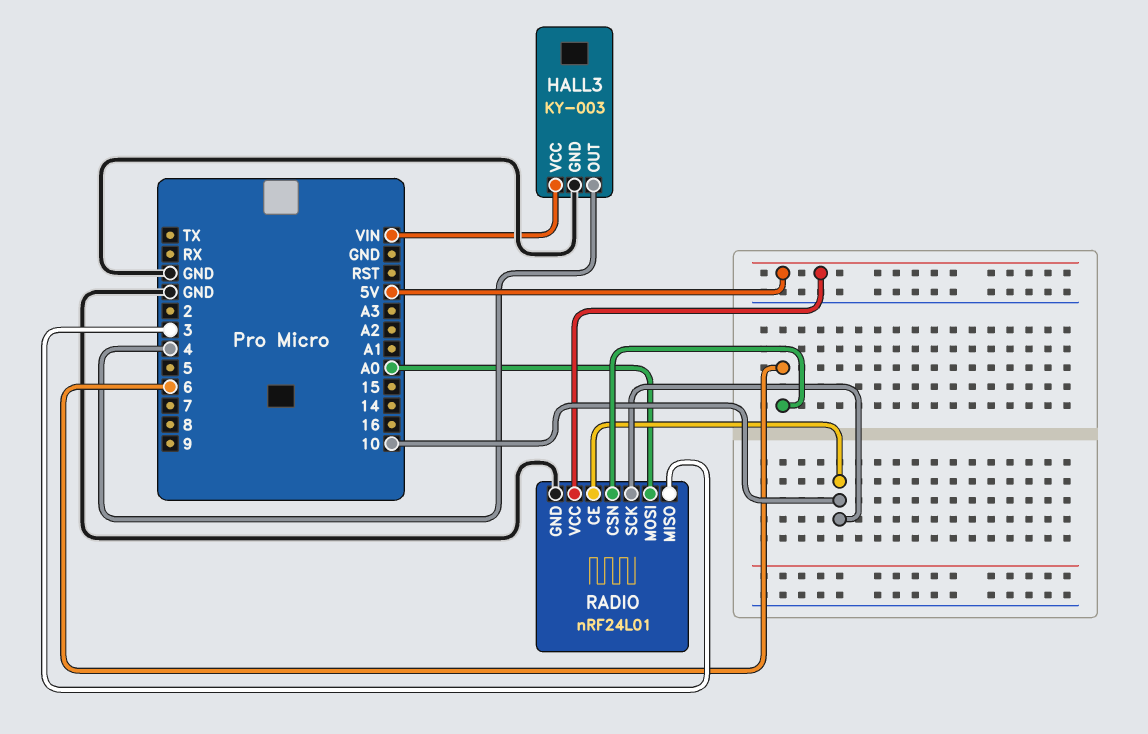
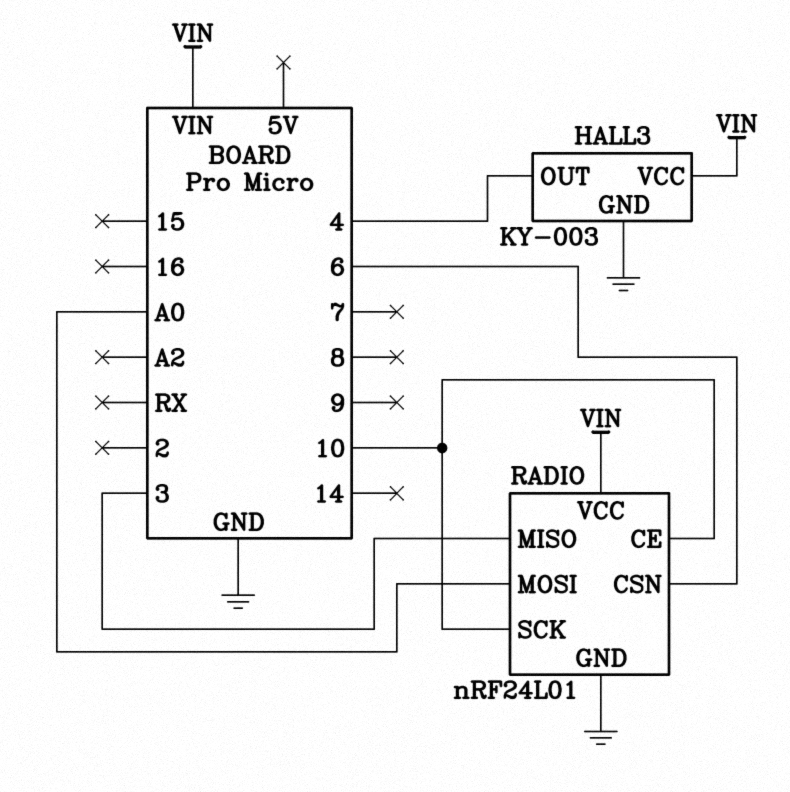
RADIO pin VCC: 5V -> VIN

